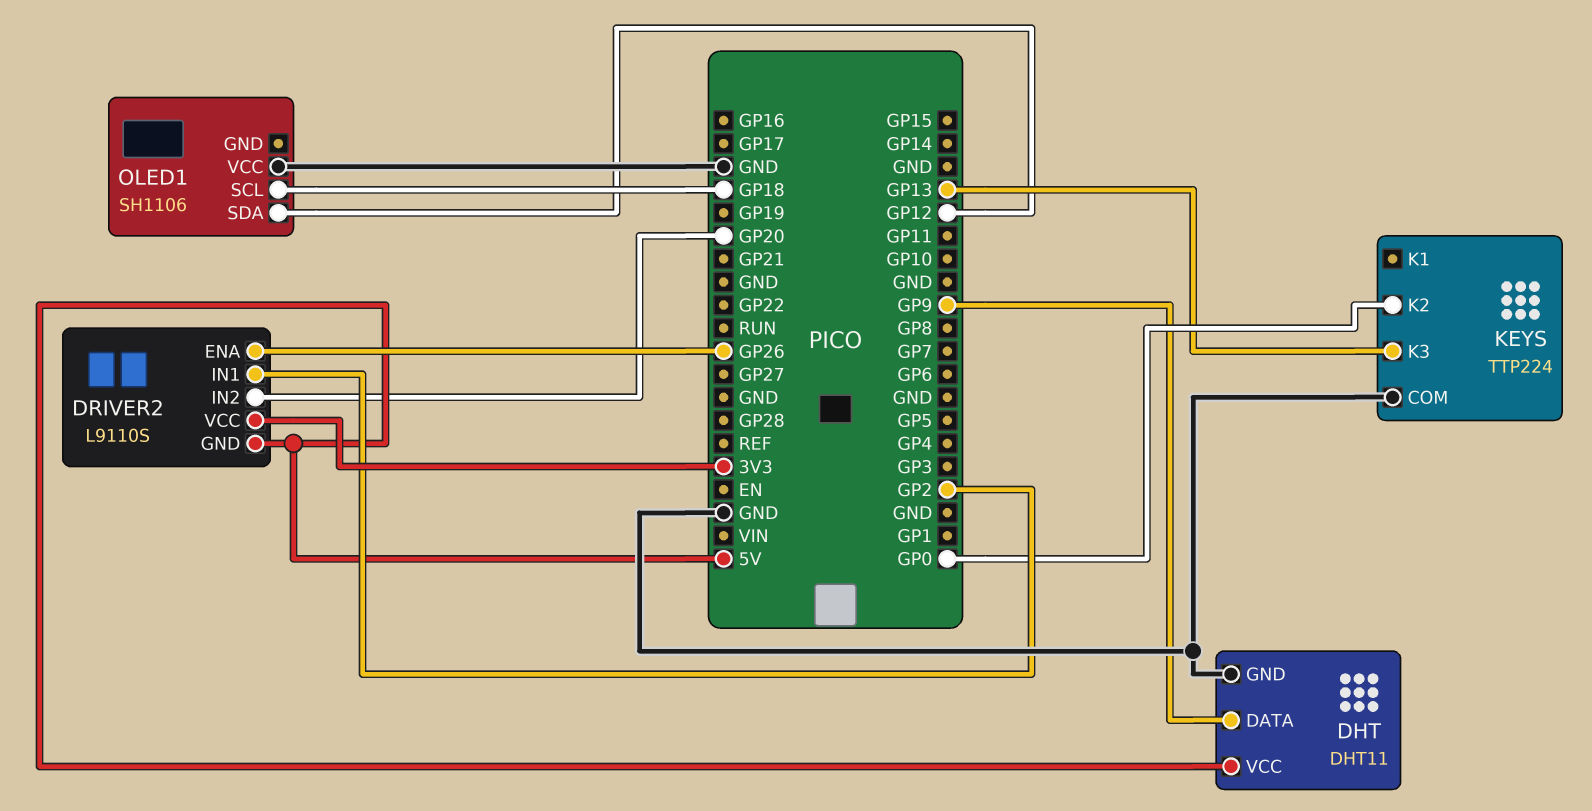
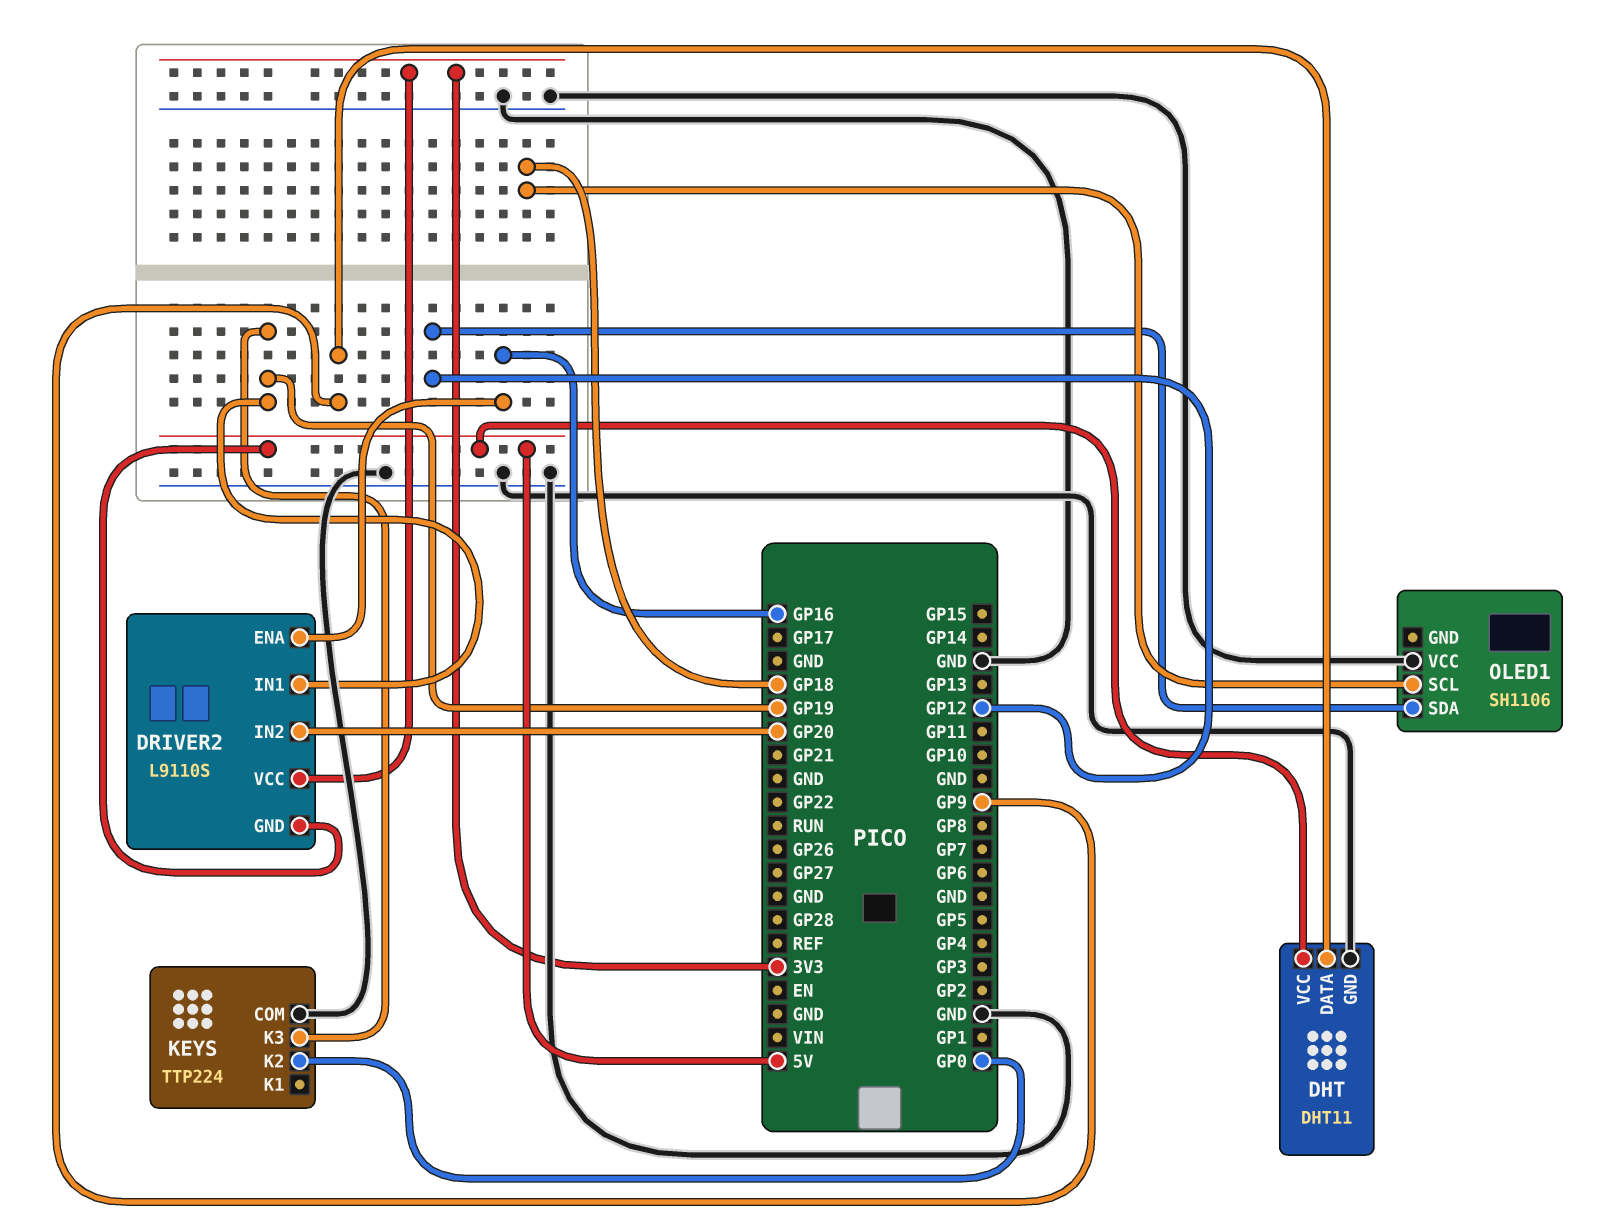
DRIVER2 pin ENA: GP26 -> GP16
DRIVER2 pin IN1: GP2 -> GP19
KEYS pin K3: GP13 -> GP19

